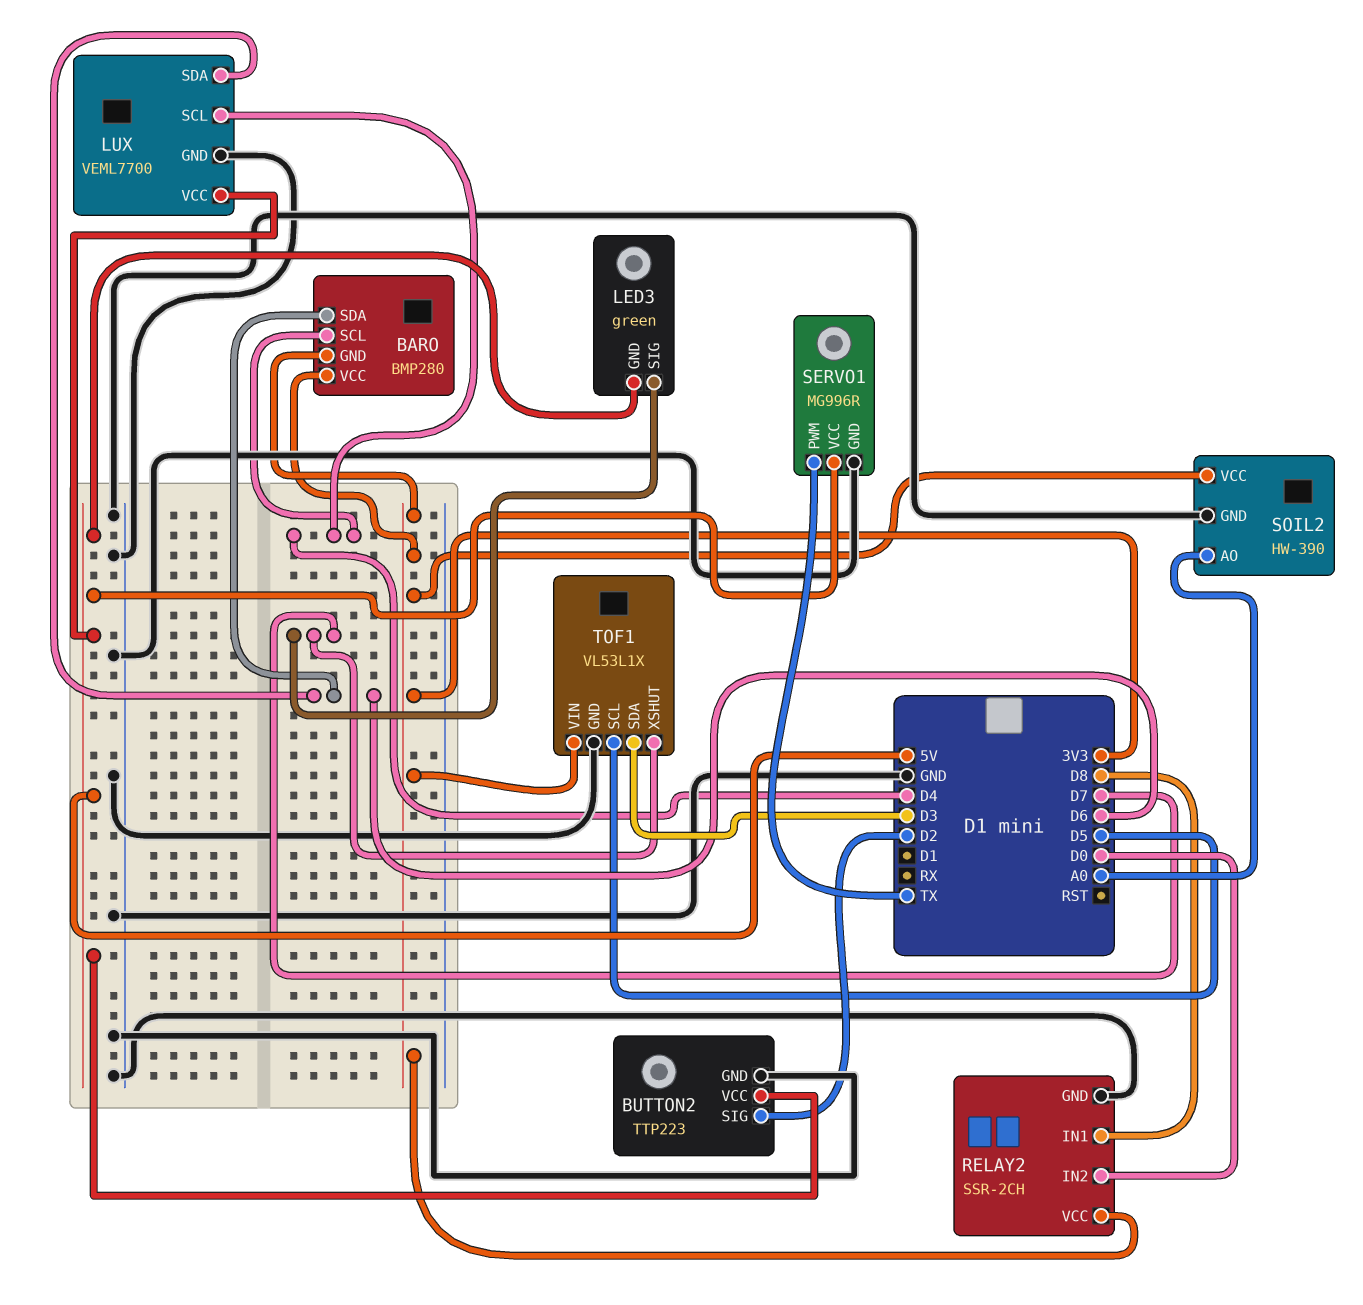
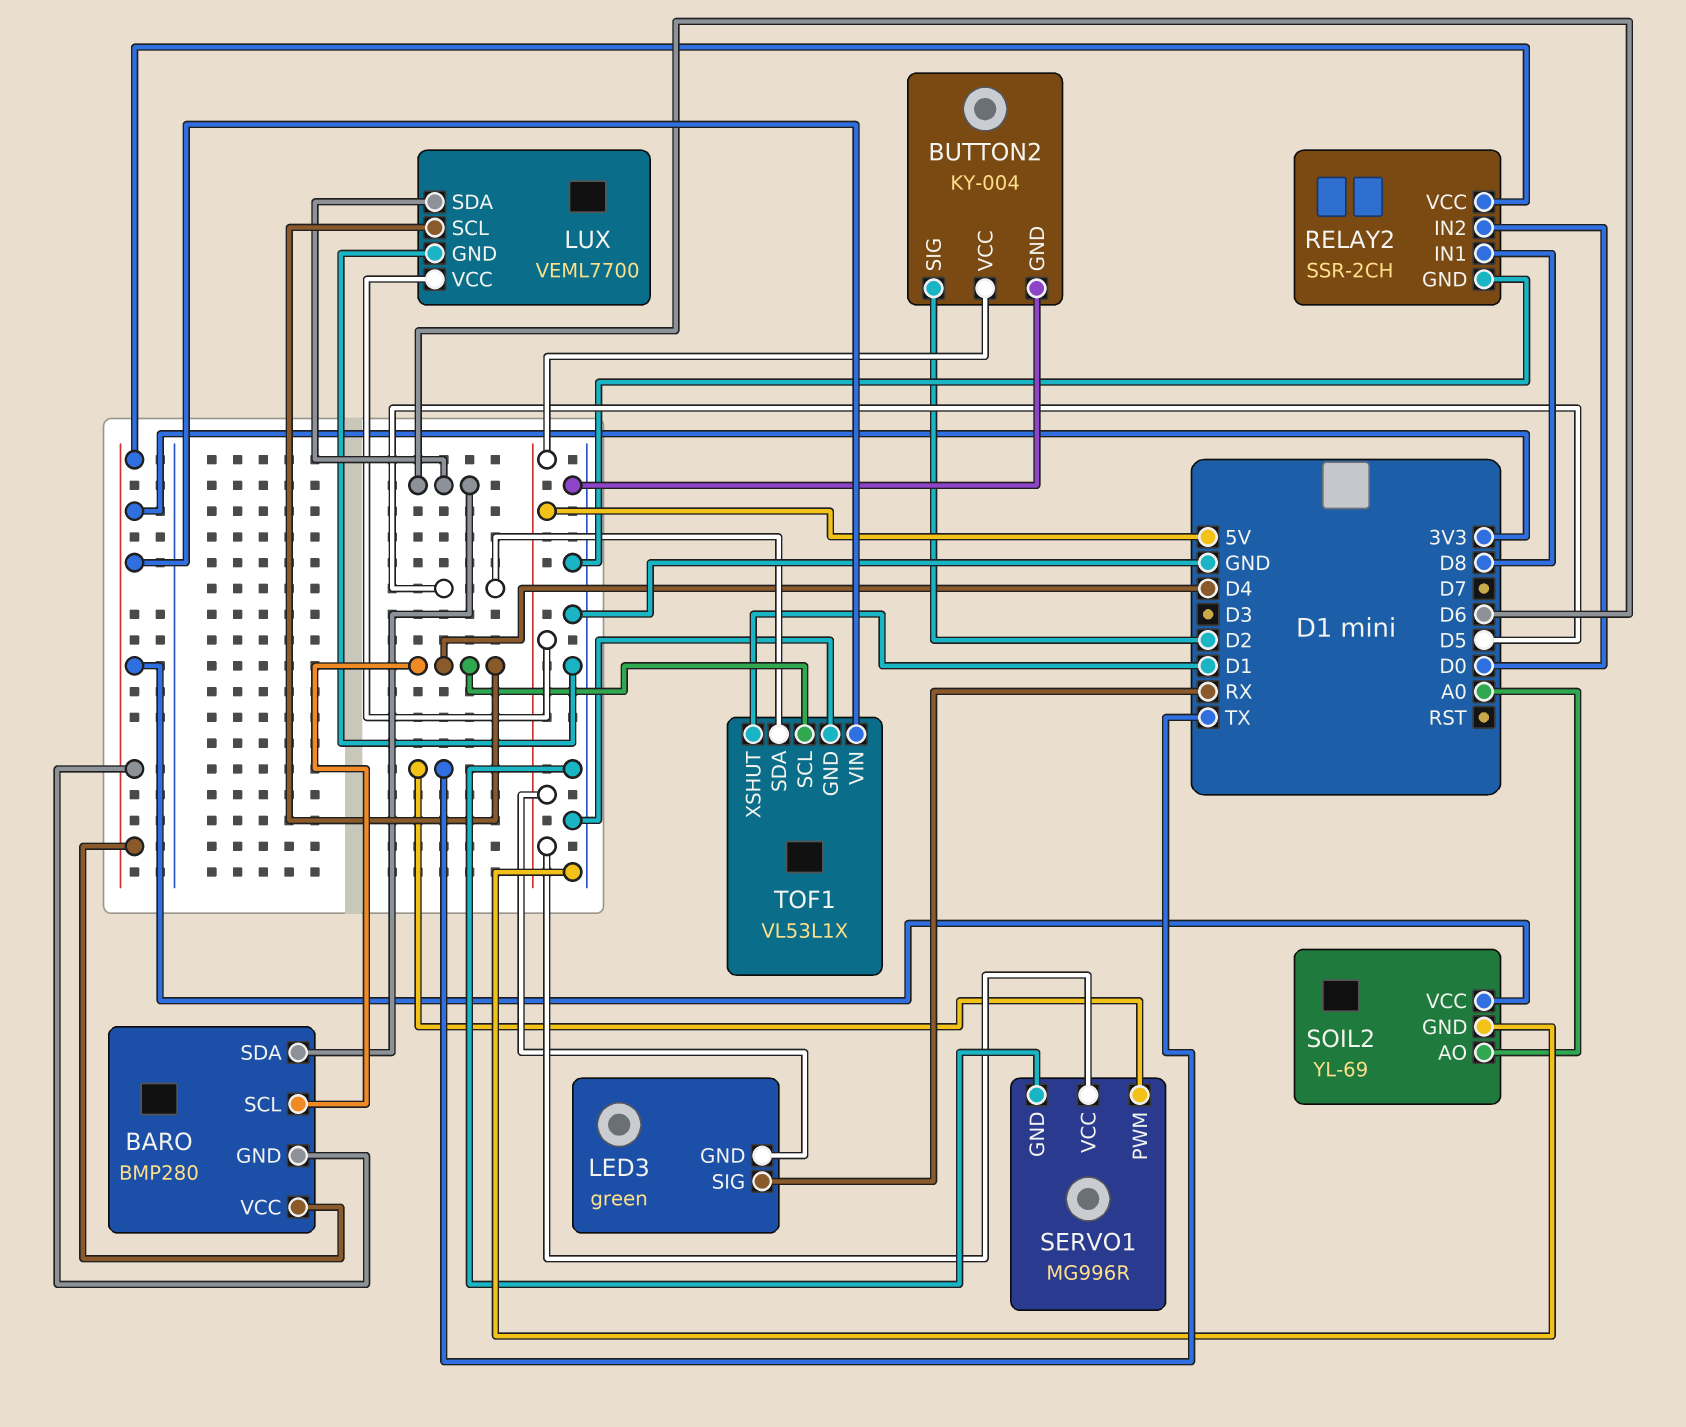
BUTTON2: TTP223 -> KY-004
LED3 pin SIG: D7 -> RX
SOIL2: HW-390 -> YL-69
TOF1 pin SCL: D5 -> D4
TOF1 pin SDA: D3 -> D5
TOF1 pin XSHUT: D7 -> D1

